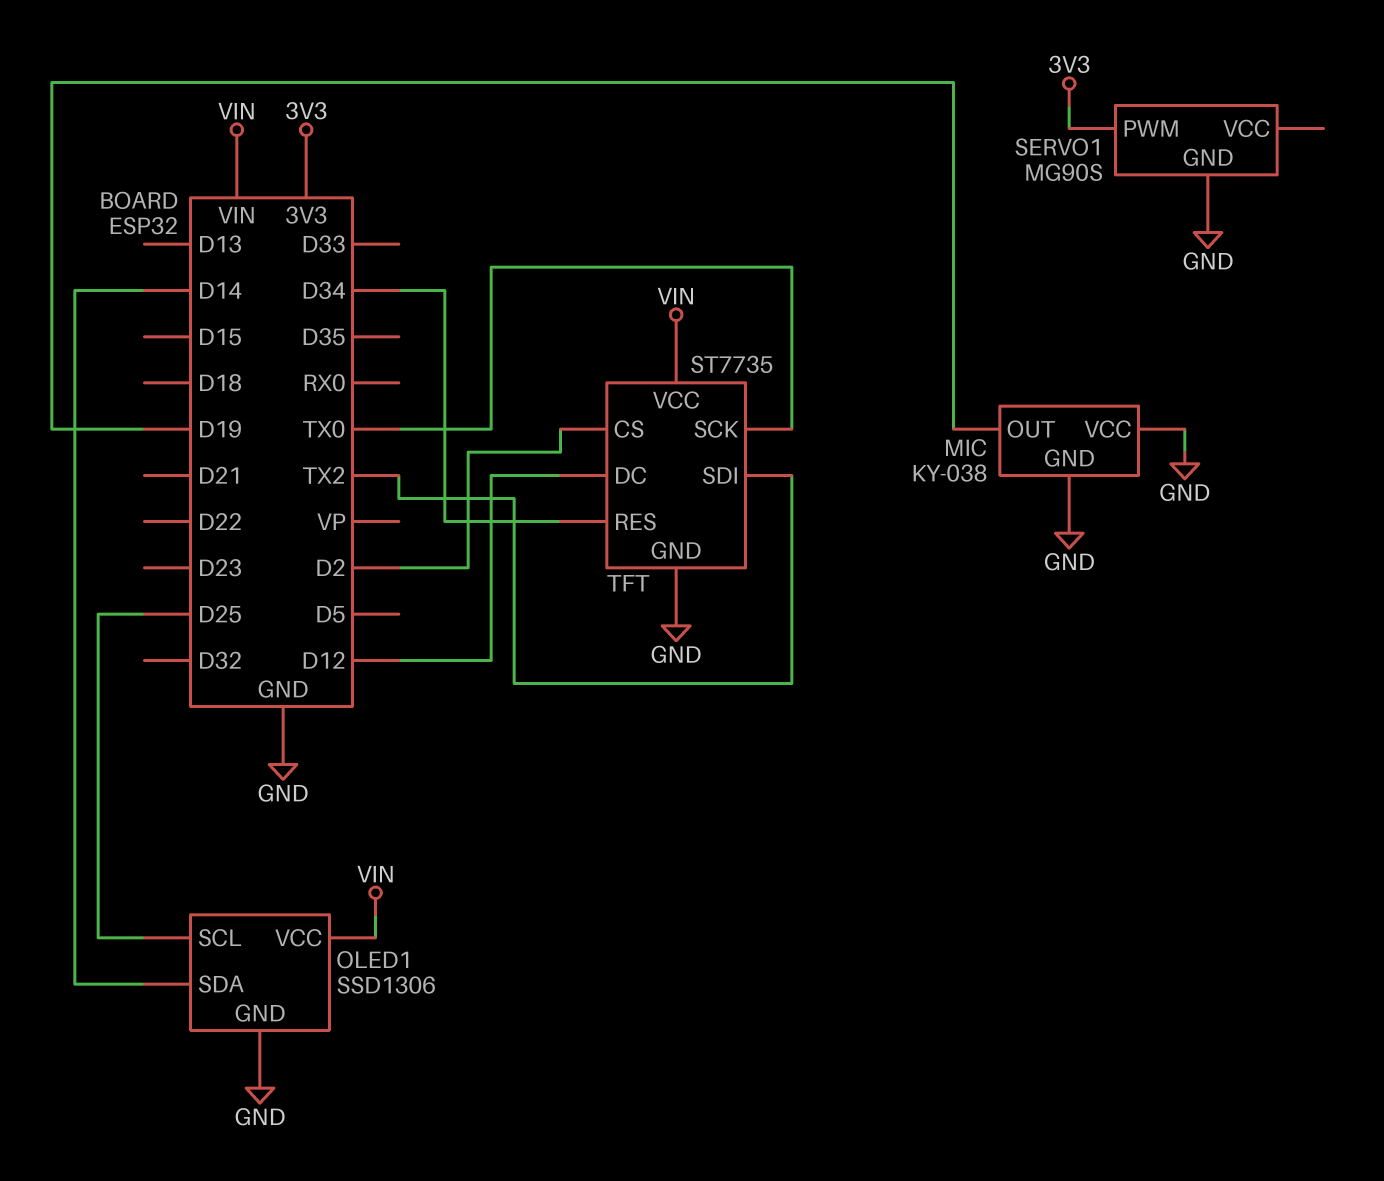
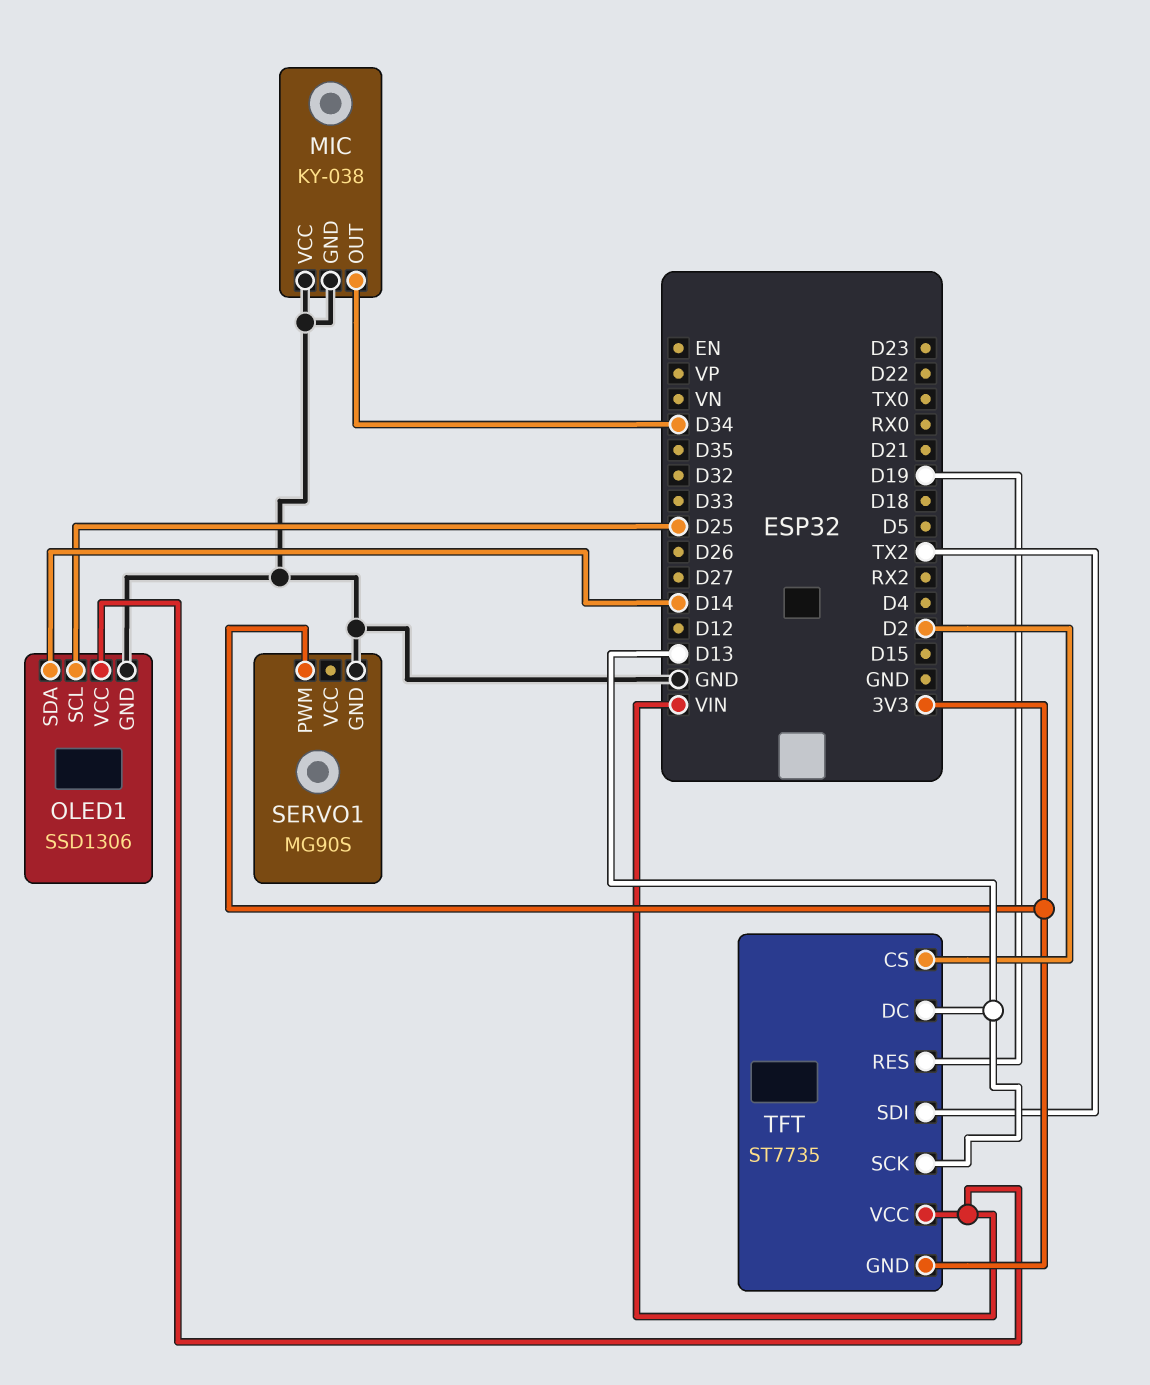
MIC pin OUT: D19 -> D34
TFT pin DC: D12 -> D13
TFT pin GND: GND -> 3V3
TFT pin RES: D34 -> D19
TFT pin SCK: TX0 -> D13

